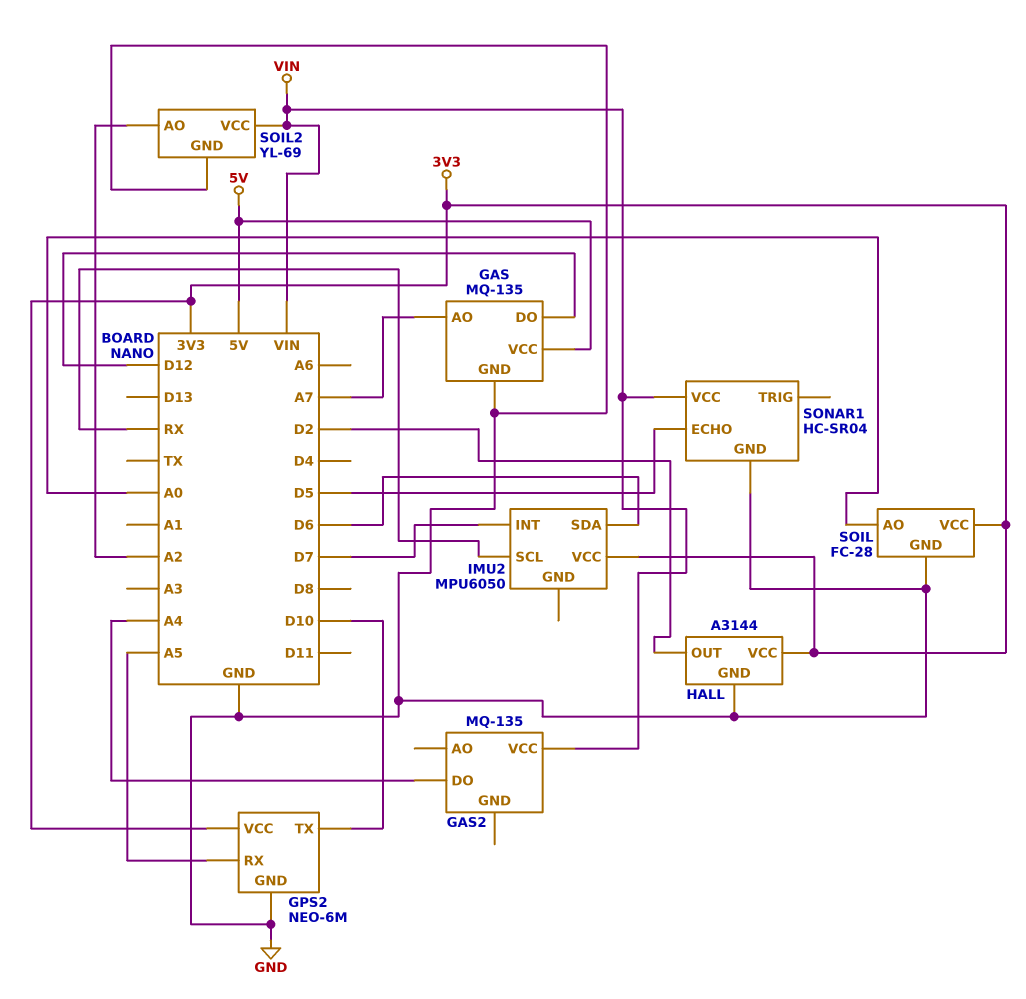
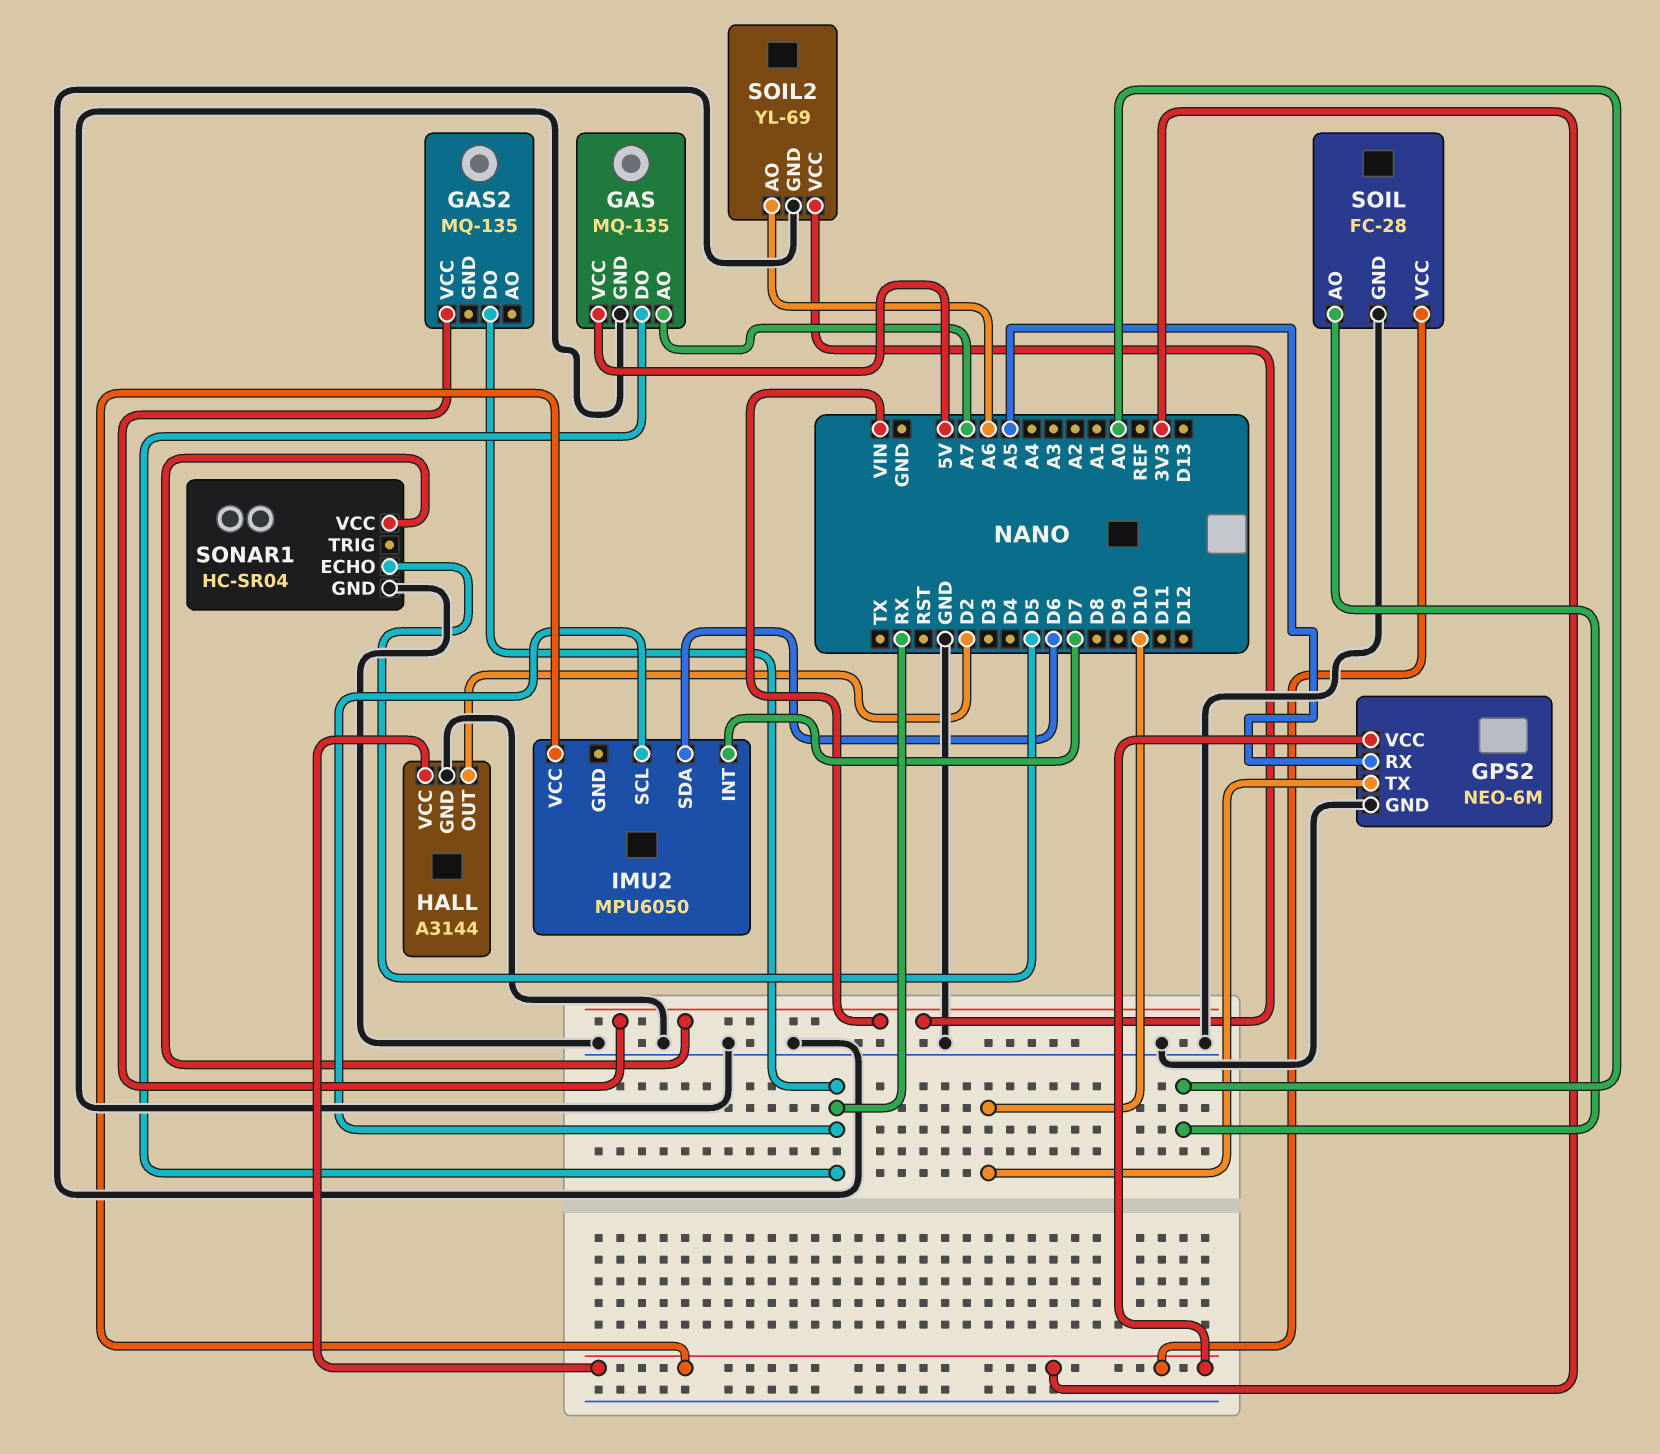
GAS pin DO: D12 -> RX
GAS2 pin DO: A4 -> RX
SOIL2 pin AO: A2 -> A6

